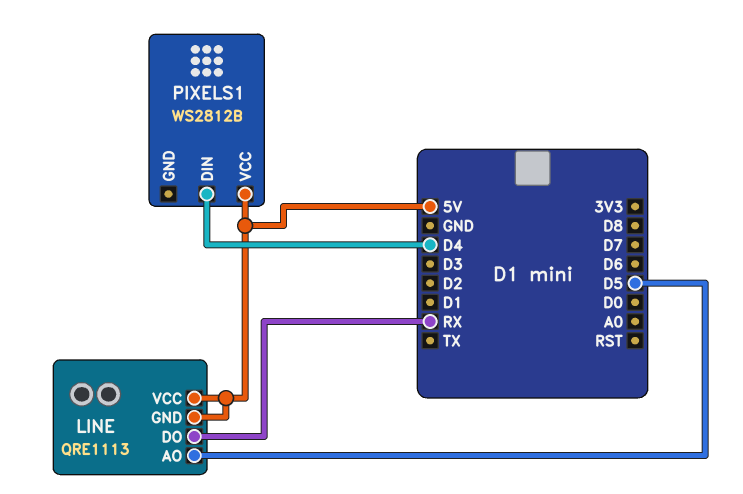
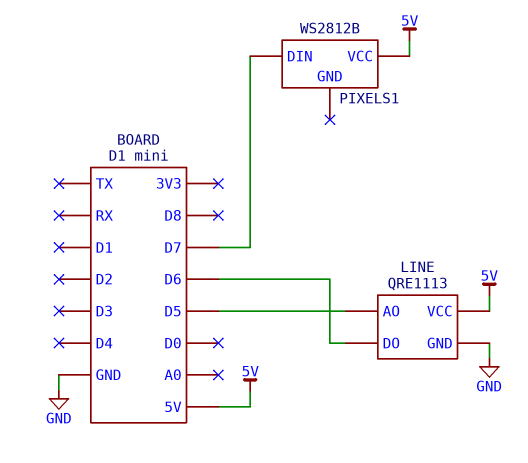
LINE pin DO: RX -> D6
LINE pin GND: 5V -> GND
PIXELS1 pin DIN: D4 -> D7

